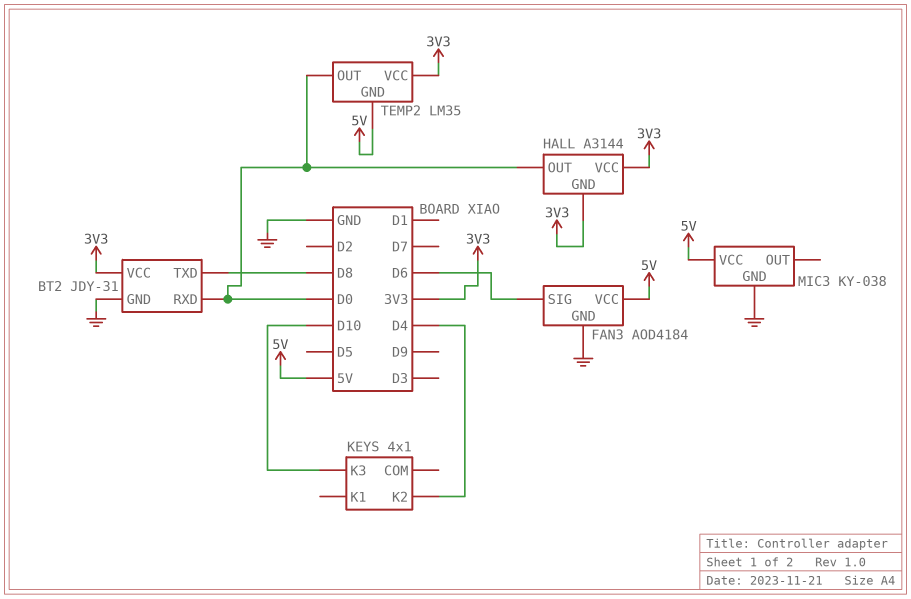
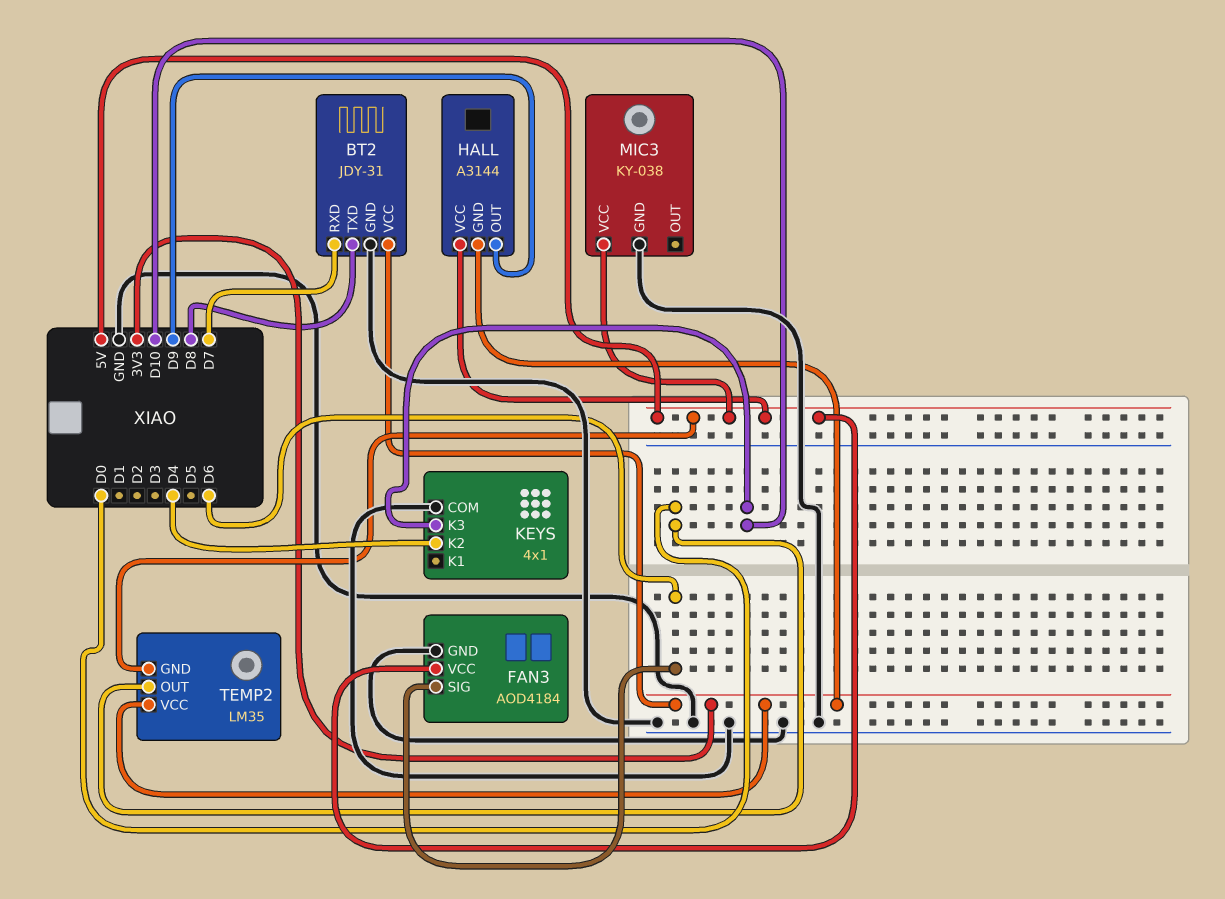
BT2 pin RXD: D0 -> D7
HALL pin OUT: D0 -> D9
HALL pin VCC: 3V3 -> 5V
KEYS pin COM: none -> GND

